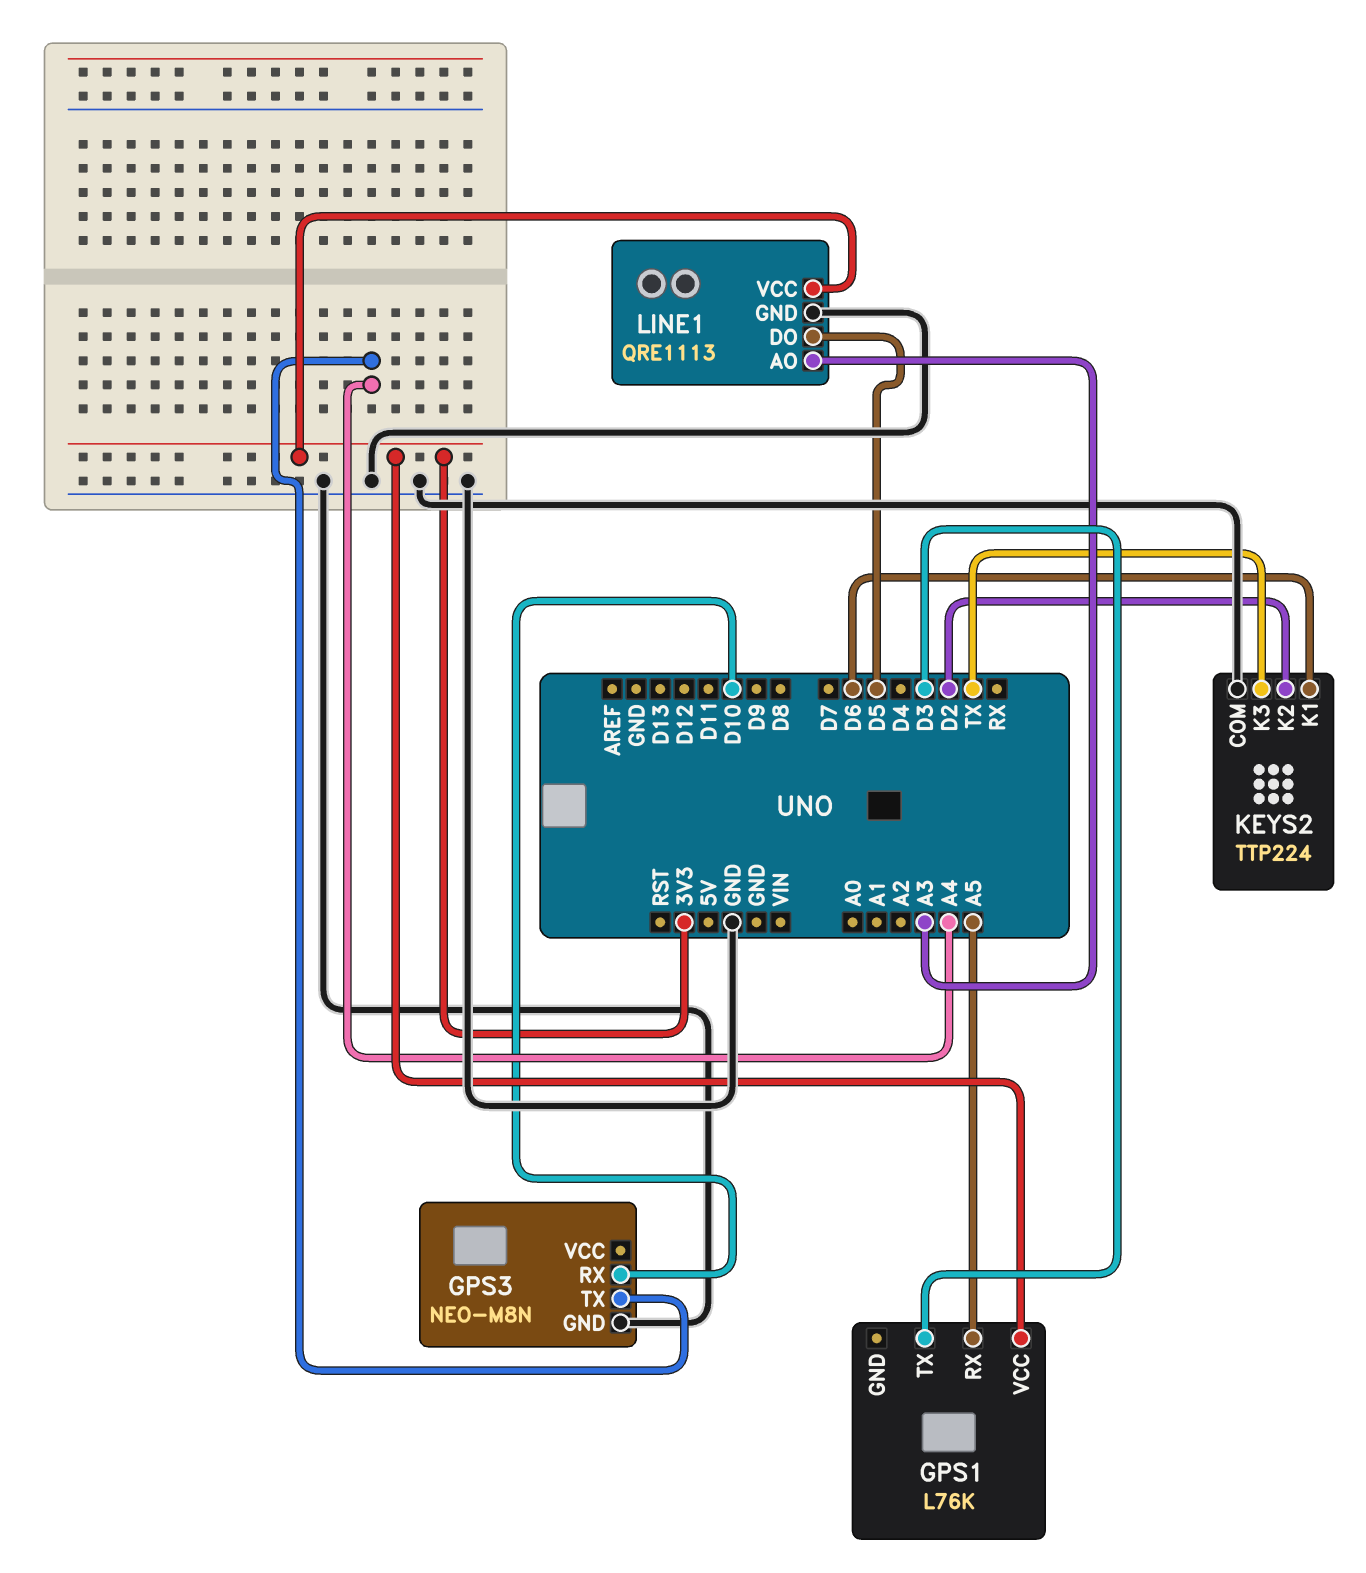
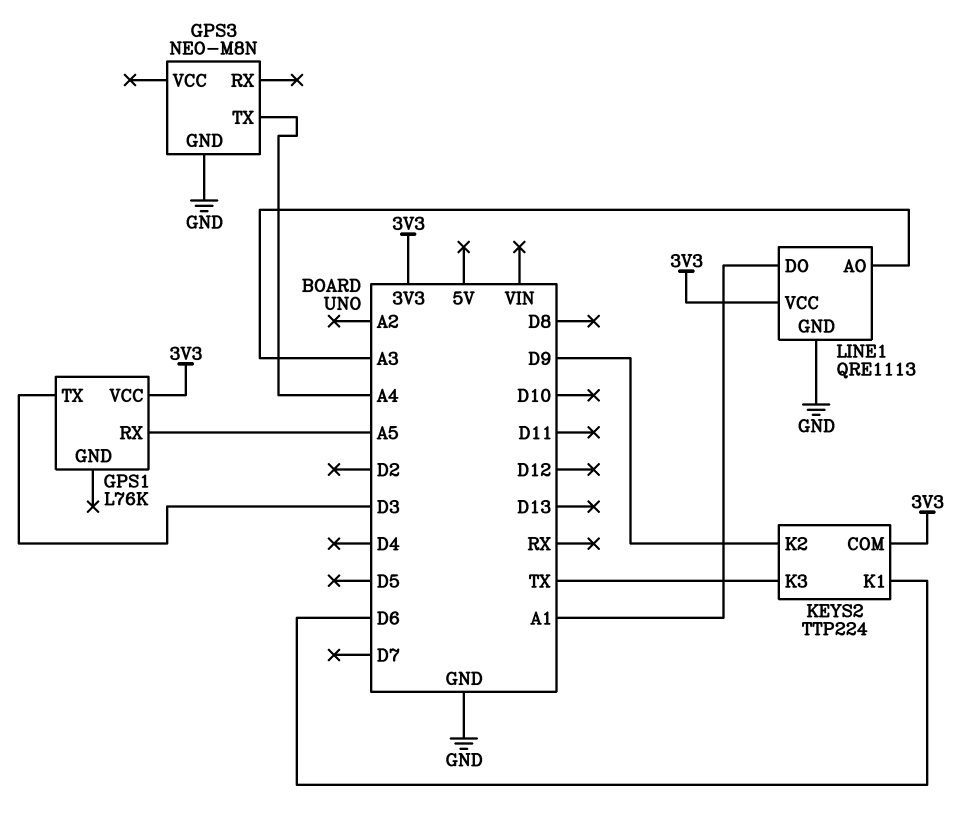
GPS3 pin RX: D10 -> none
KEYS2 pin COM: GND -> 3V3
KEYS2 pin K2: D2 -> D9
LINE1 pin DO: D5 -> A1

